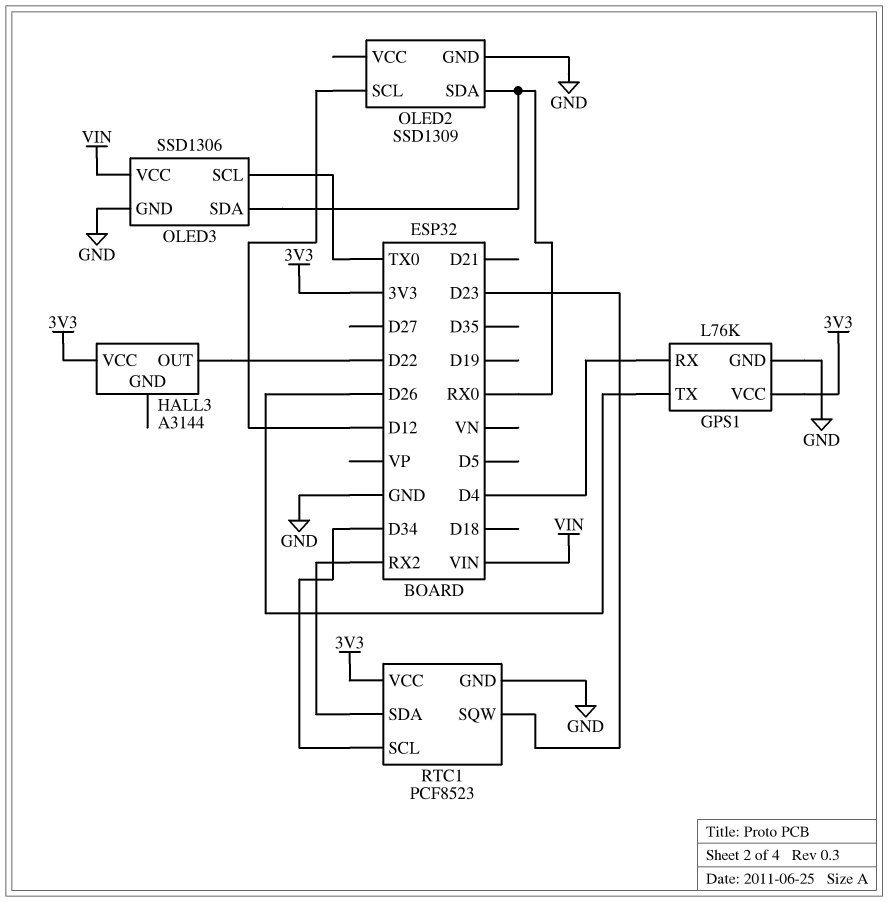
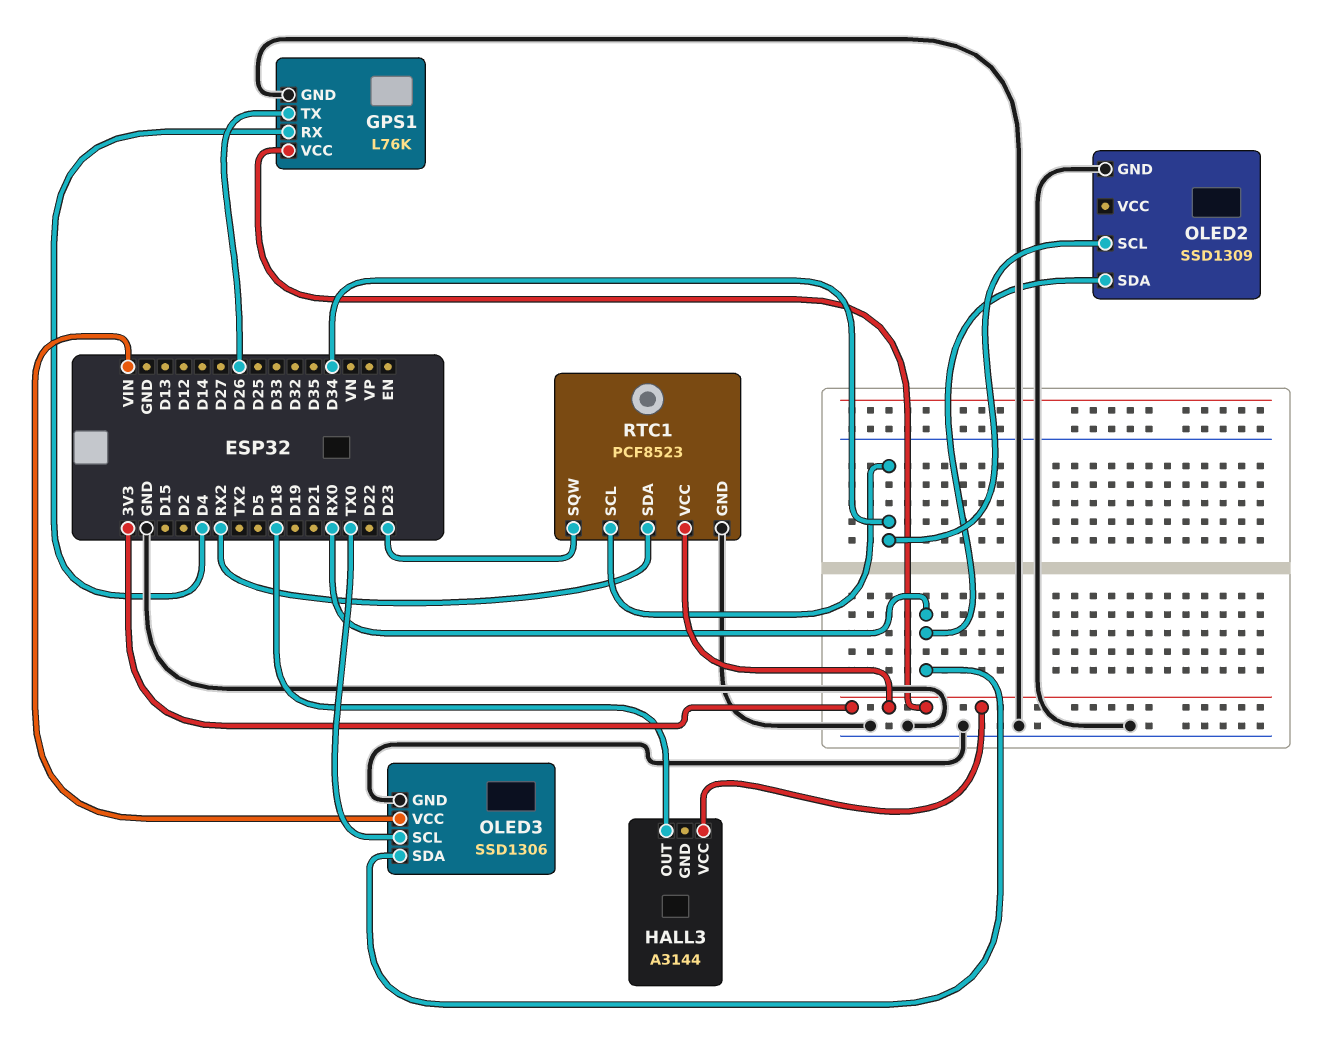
HALL3 pin OUT: D22 -> D18
OLED2 pin SCL: D12 -> D34

